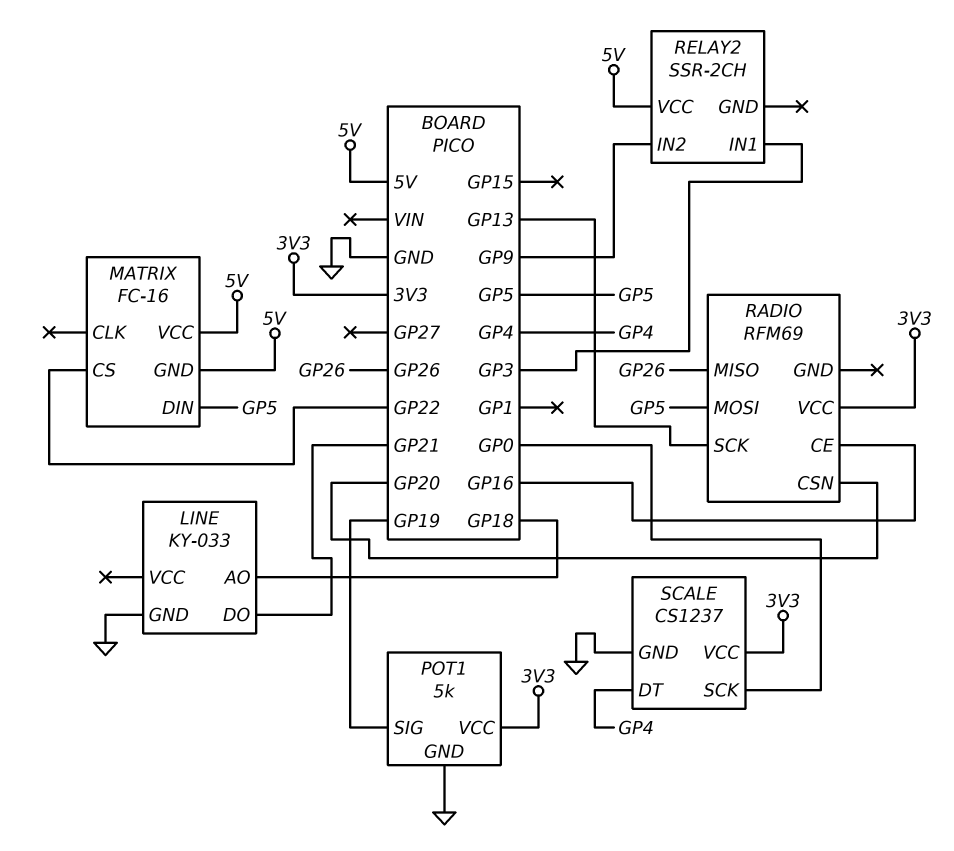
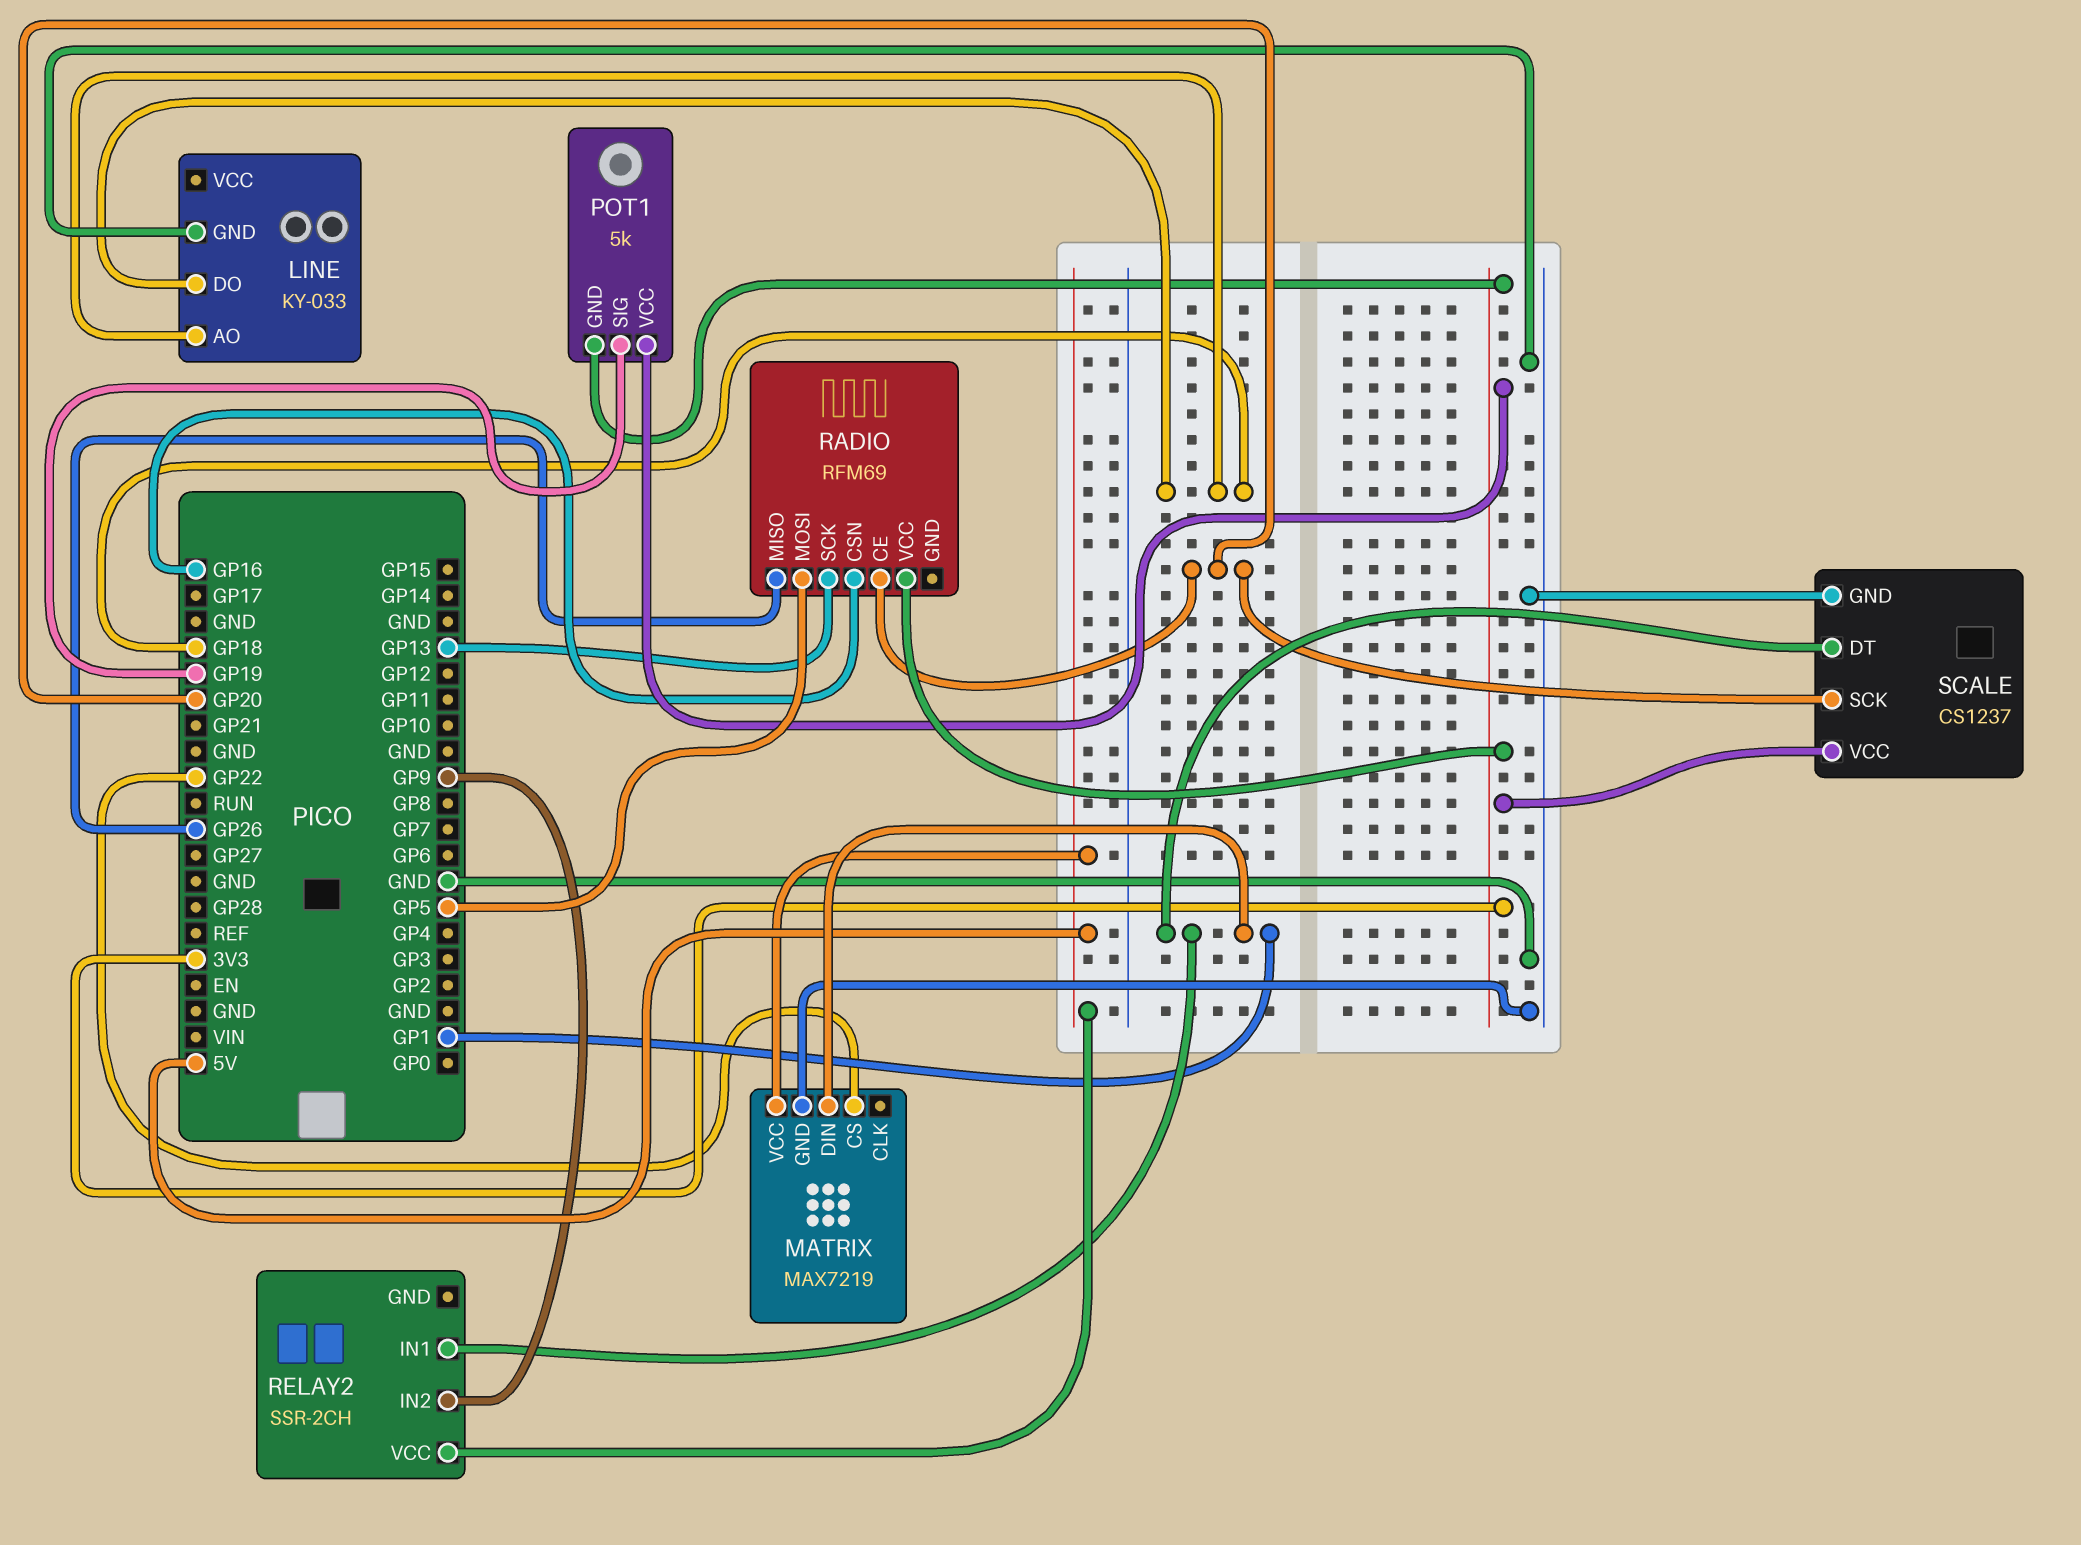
LINE pin DO: GP21 -> GP18
MATRIX: FC-16 -> MAX7219
MATRIX pin DIN: GP5 -> GP1
MATRIX pin GND: 5V -> GND
POT1 pin GND: GND -> 3V3
RADIO pin CE: GP16 -> GP20
RADIO pin CSN: GP20 -> GP16
RELAY2 pin IN1: GP3 -> GP1
SCALE pin DT: GP4 -> GP1
SCALE pin SCK: GP0 -> GP20

